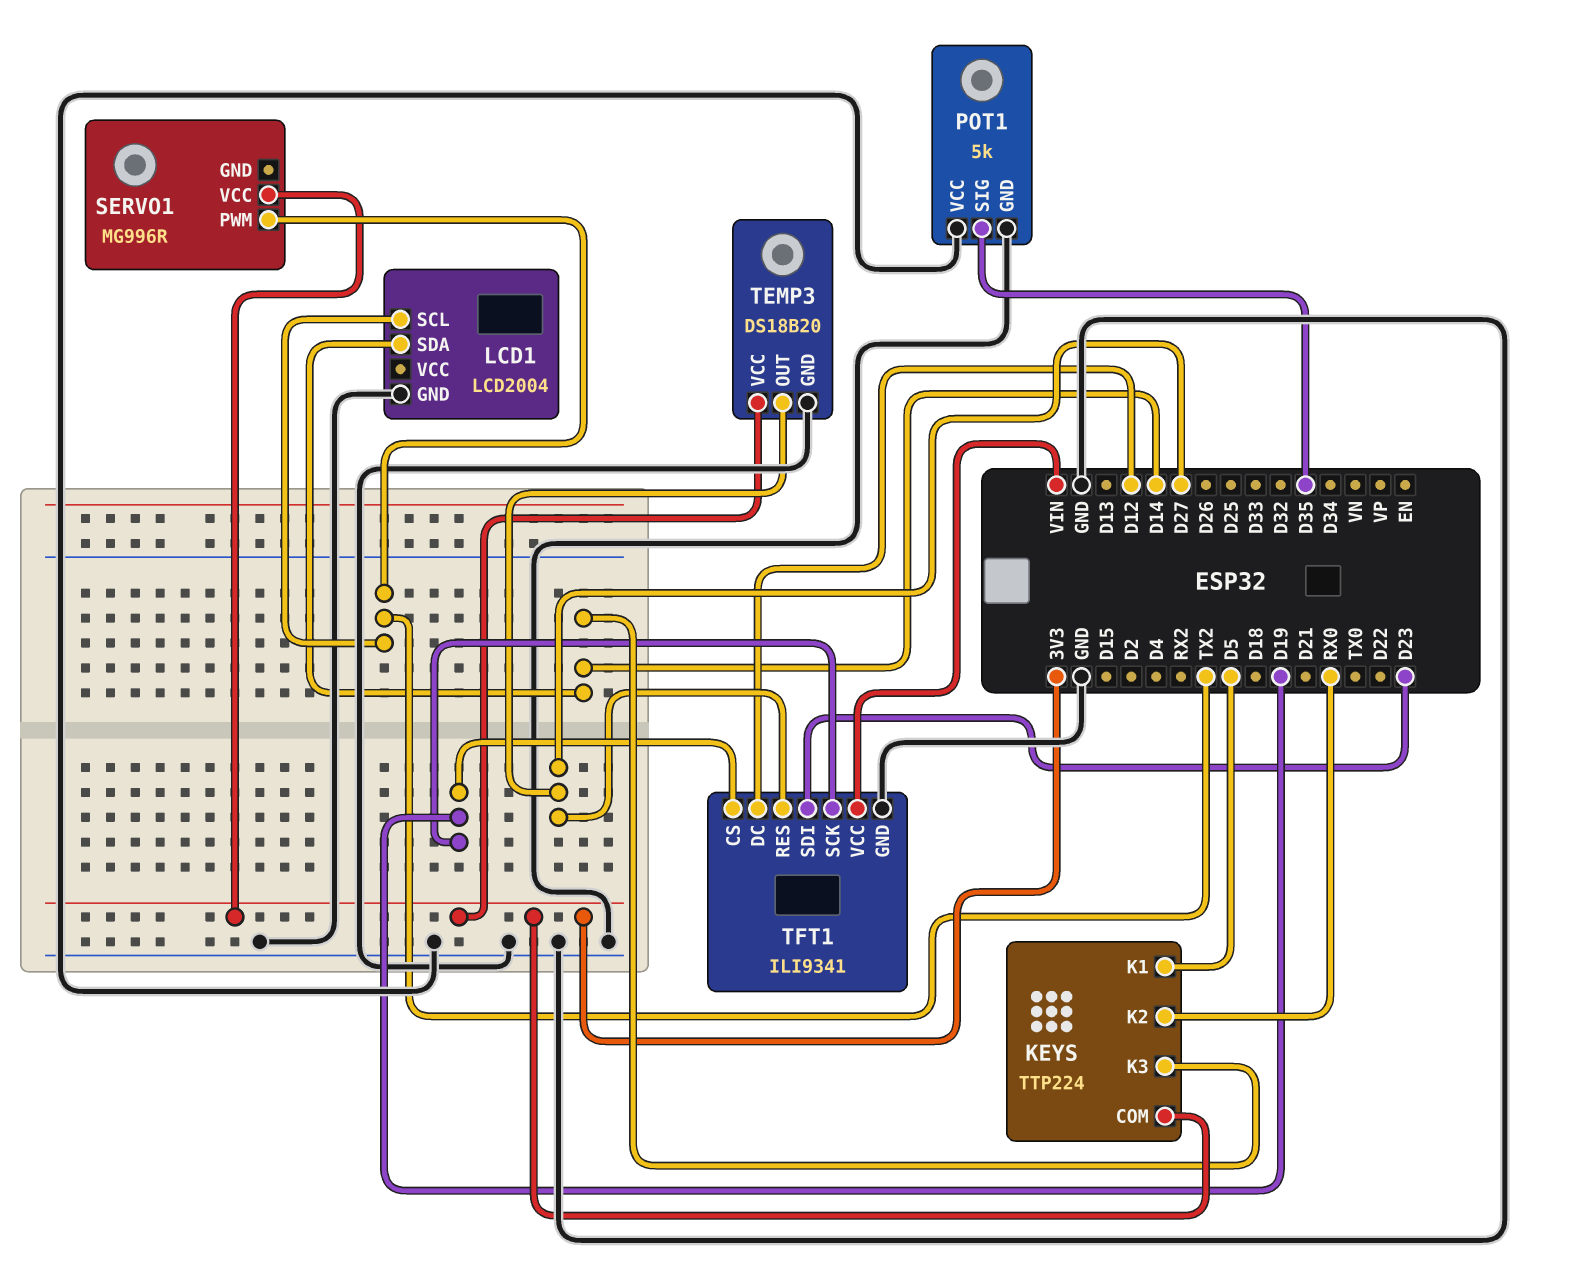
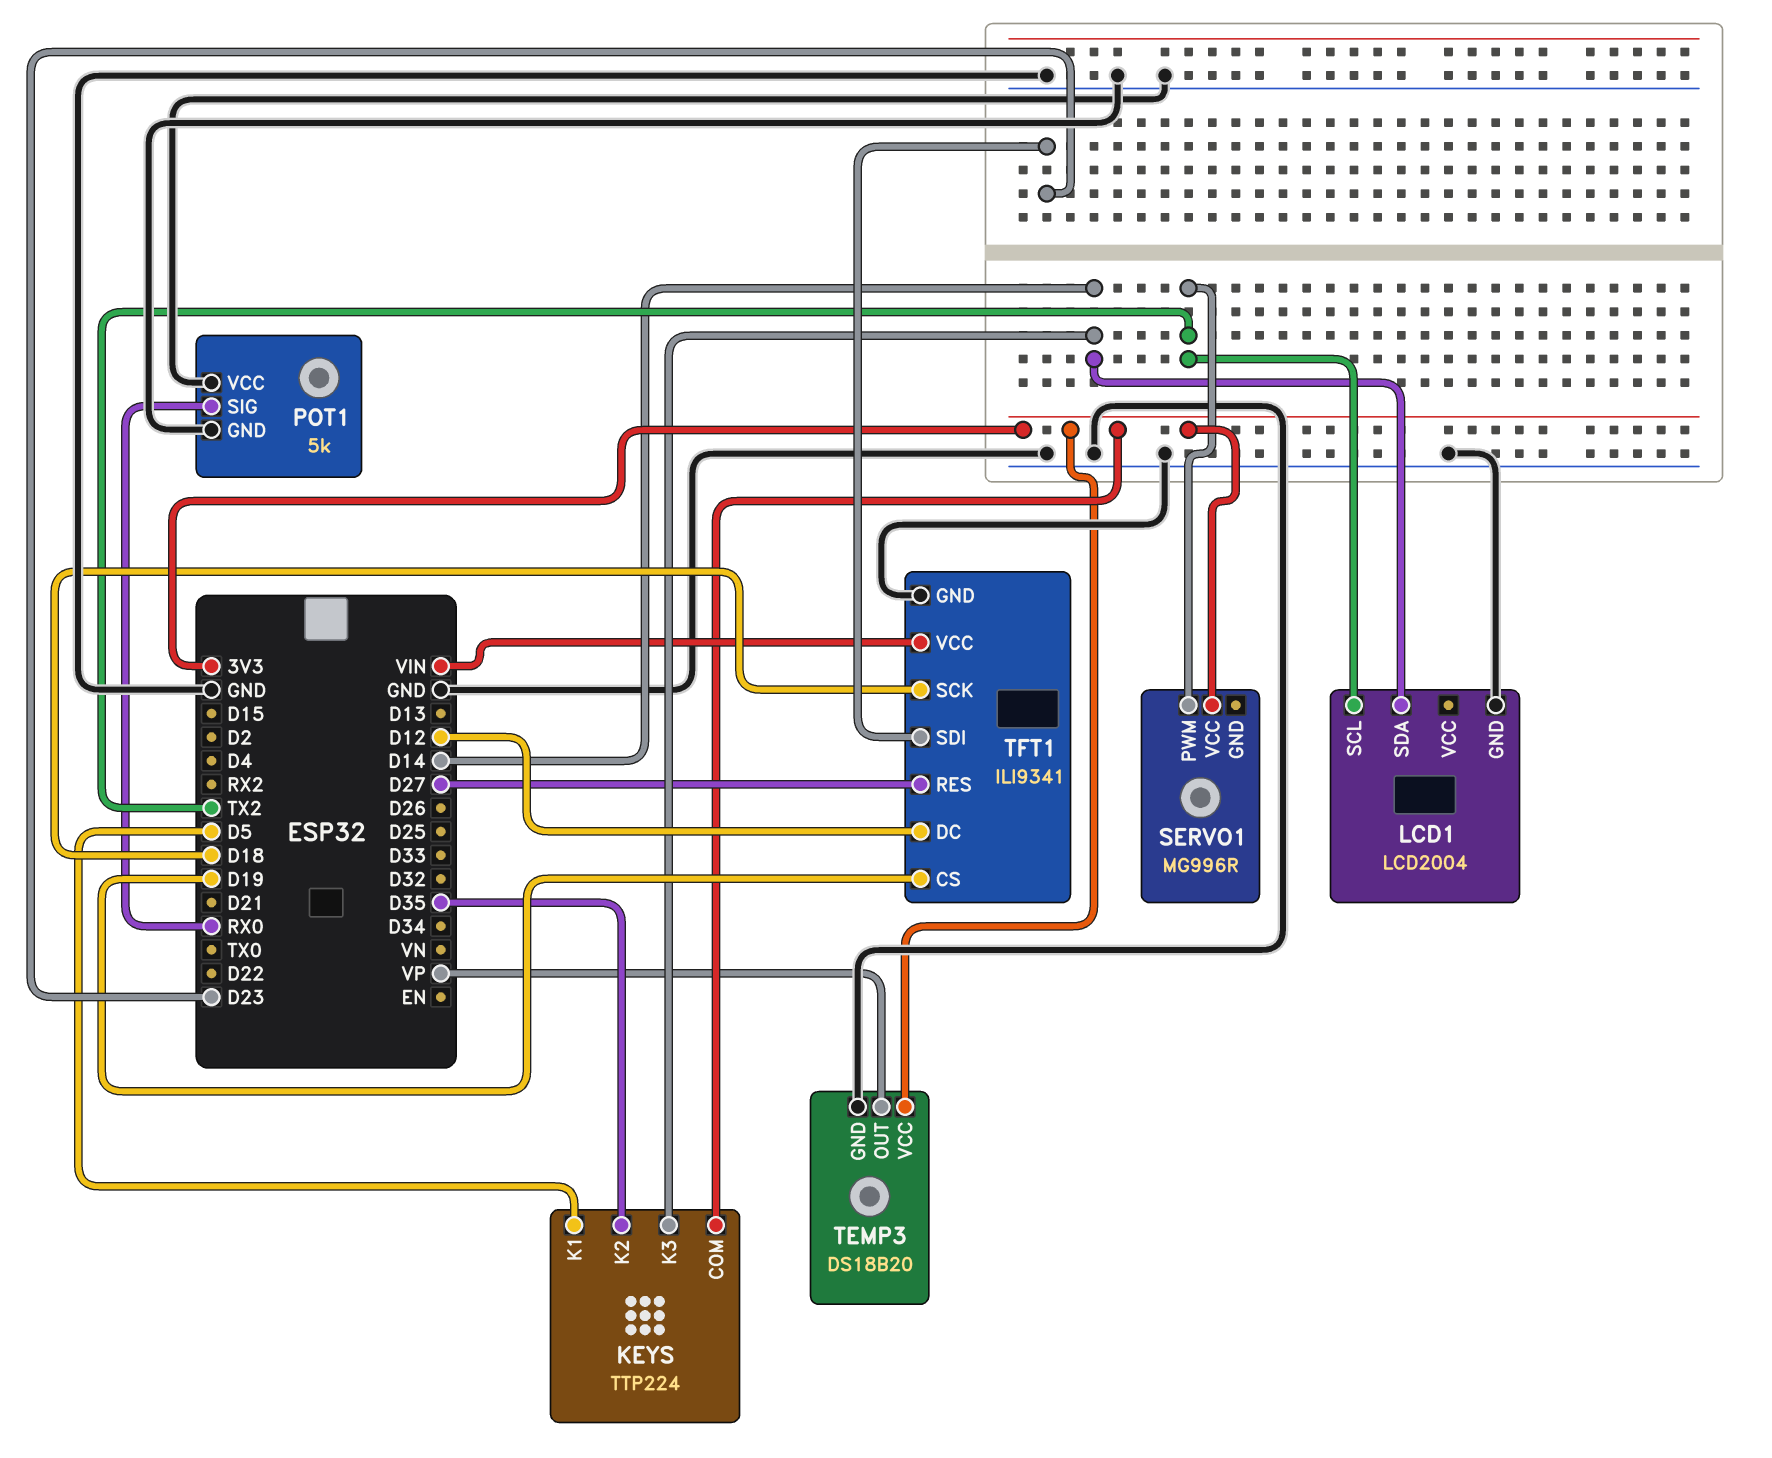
KEYS pin K2: RX0 -> D35
POT1 pin SIG: D35 -> RX0
TEMP3 pin OUT: D27 -> VP
TFT1 pin SCK: D19 -> D18

